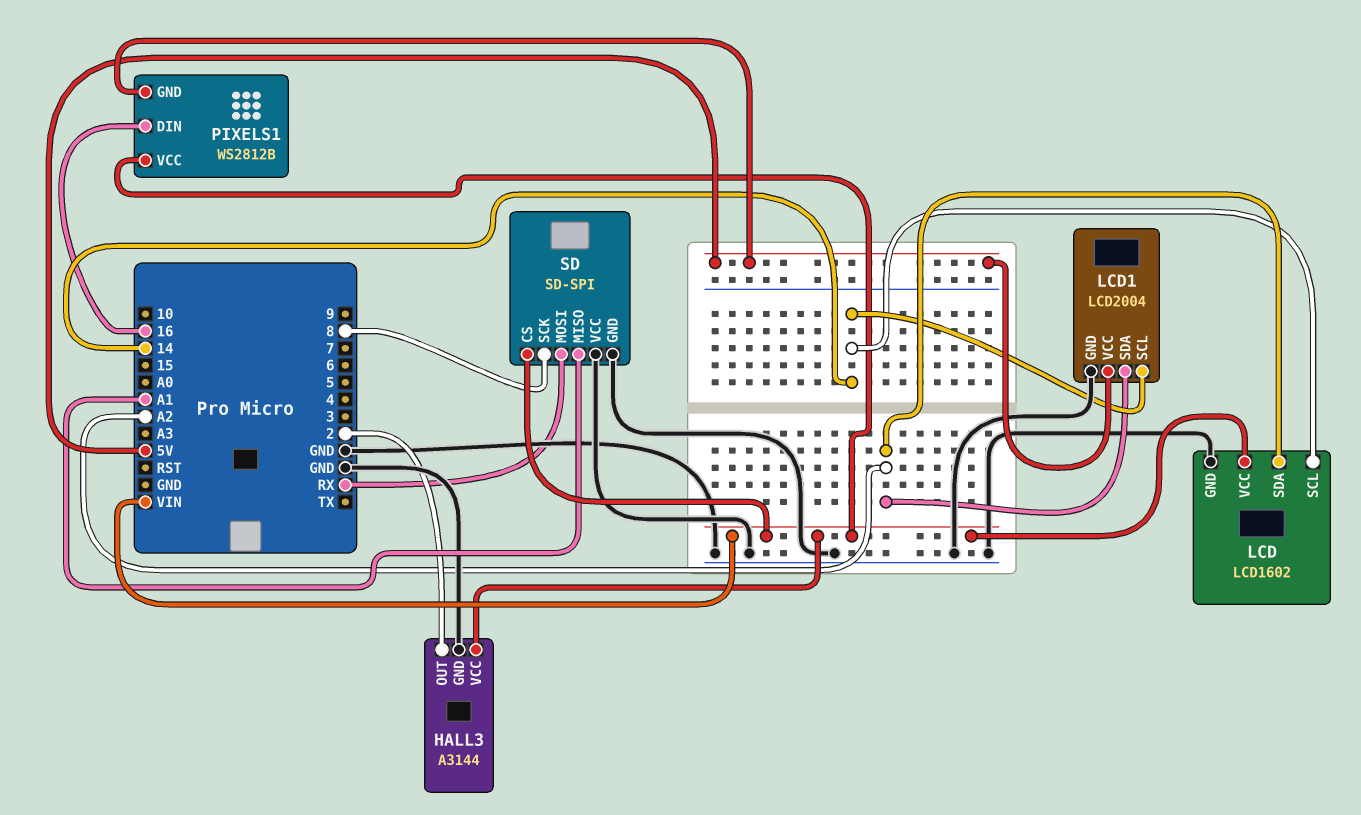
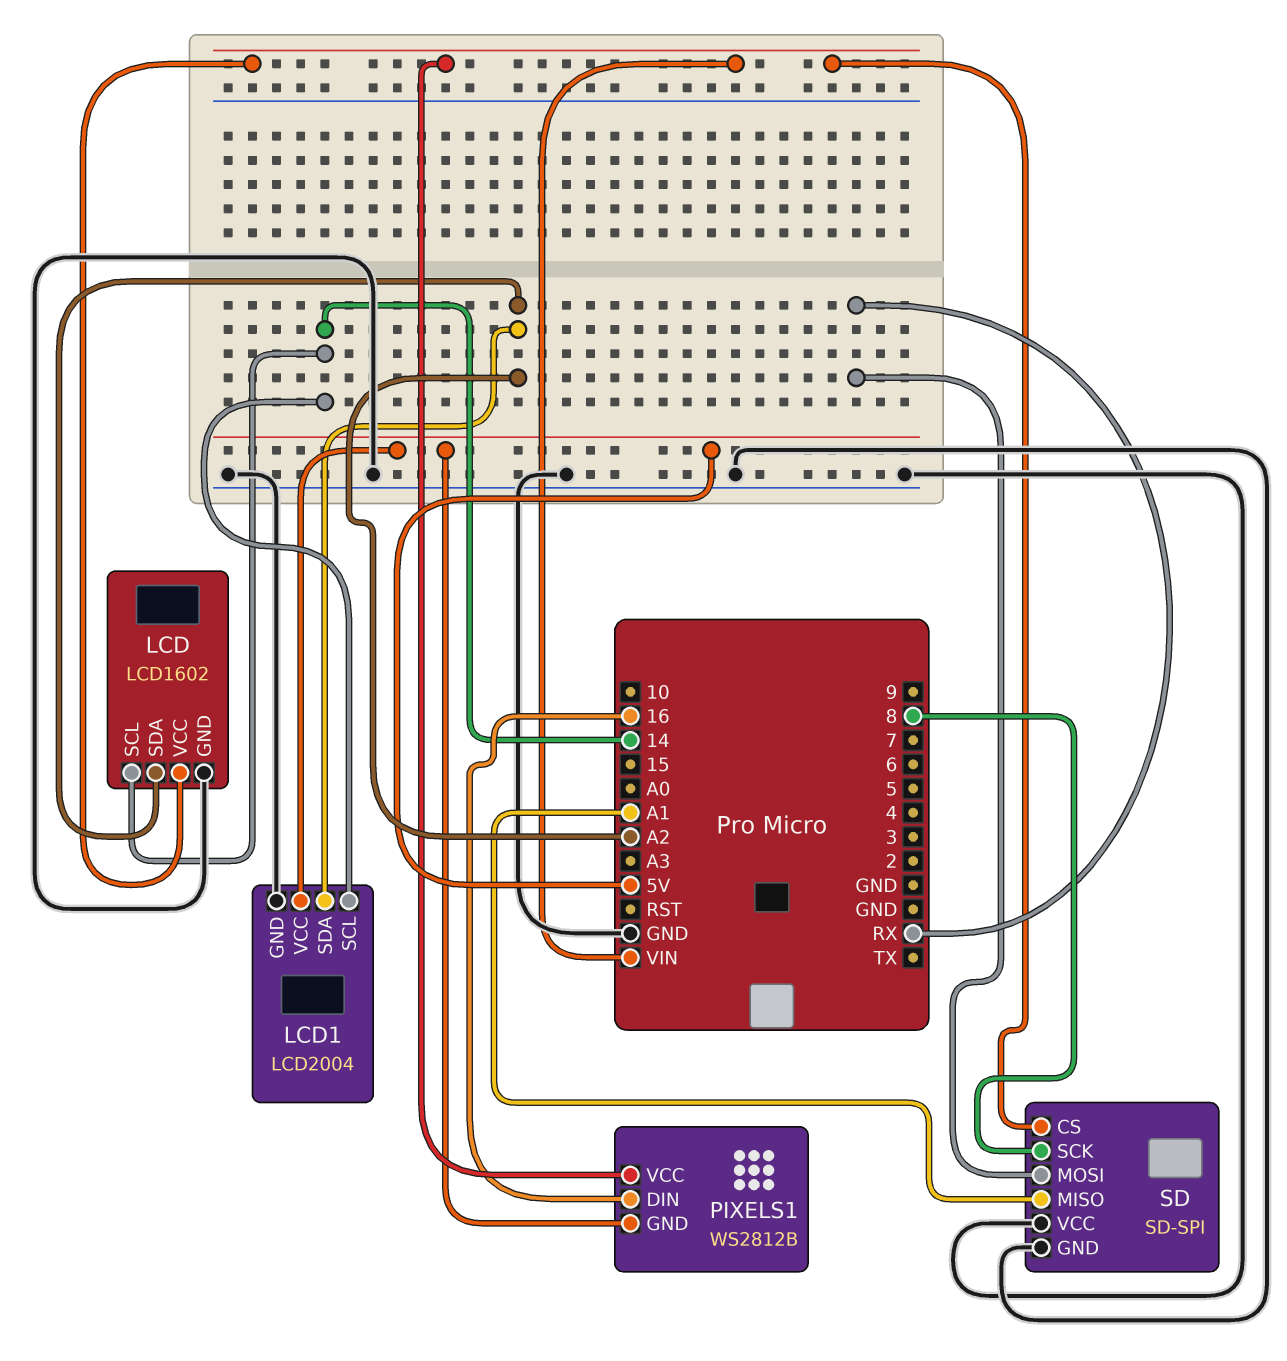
HALL3: A3144 -> none
HALL3 pin GND: GND -> none
HALL3 pin OUT: 2 -> none
HALL3 pin VCC: VIN -> none

